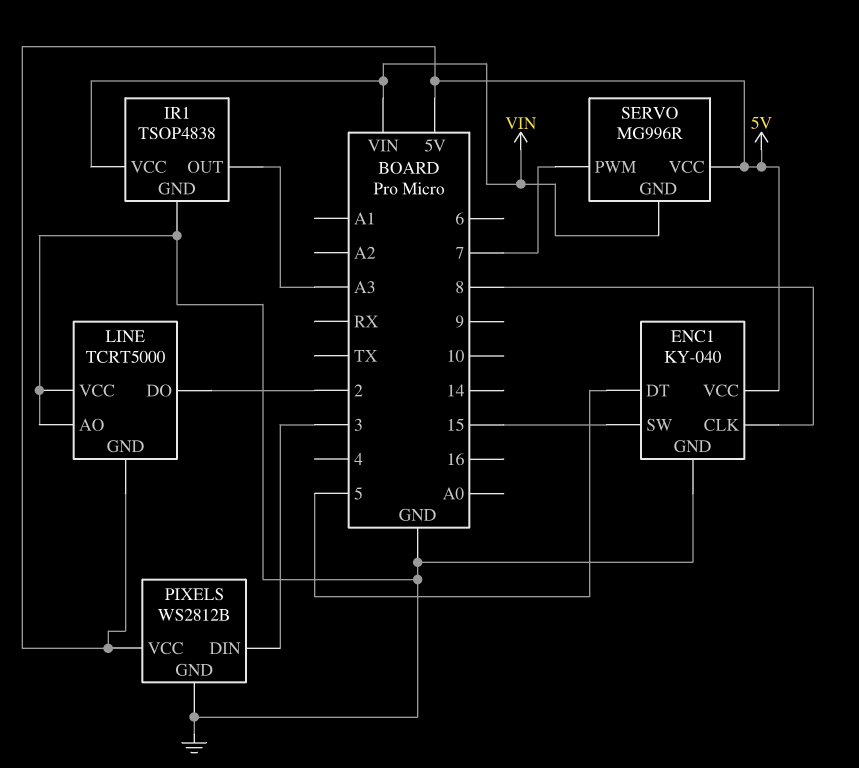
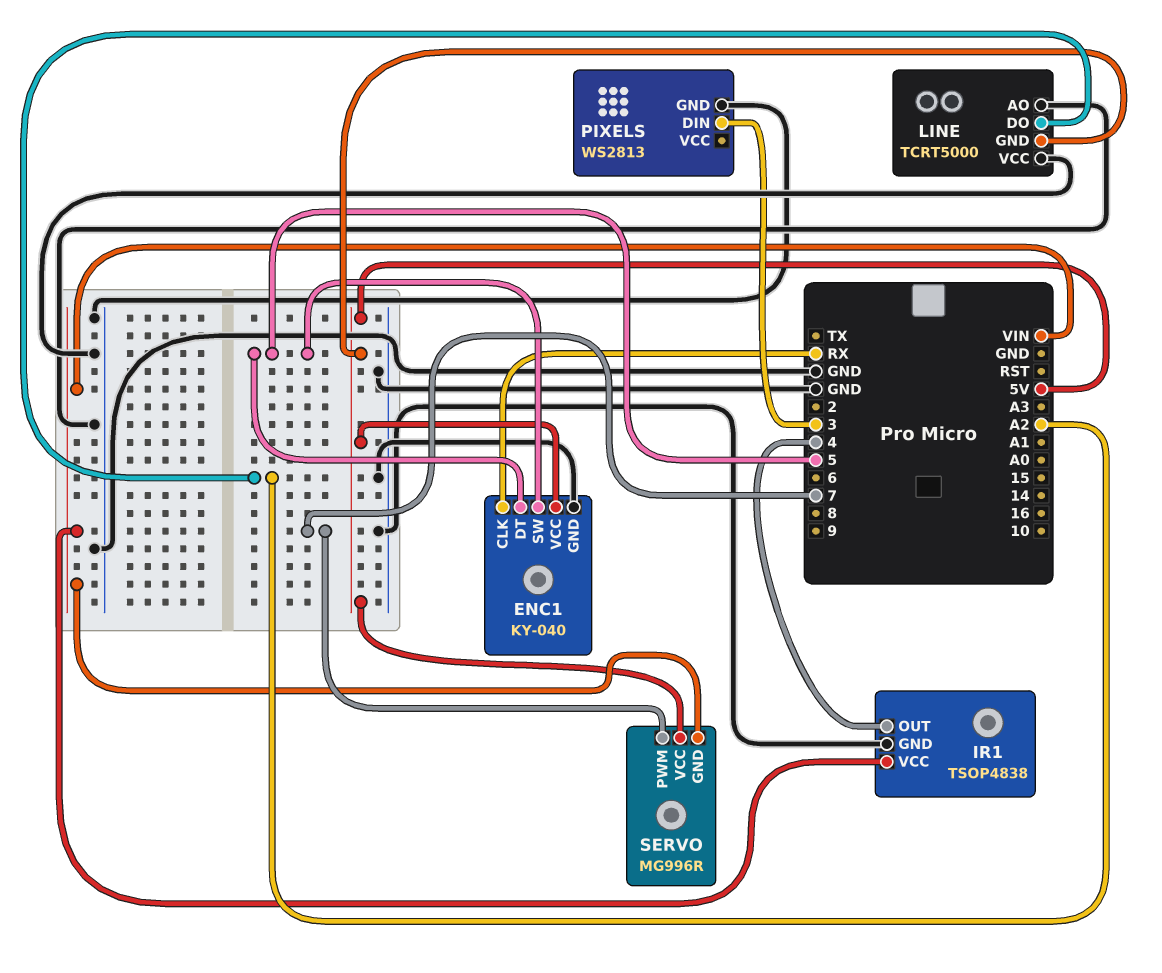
ENC1 pin CLK: 8 -> RX
ENC1 pin SW: 15 -> 5
IR1 pin OUT: A3 -> 4
LINE pin DO: 2 -> A2
PIXELS: WS2812B -> WS2813
PIXELS pin VCC: 5V -> none

